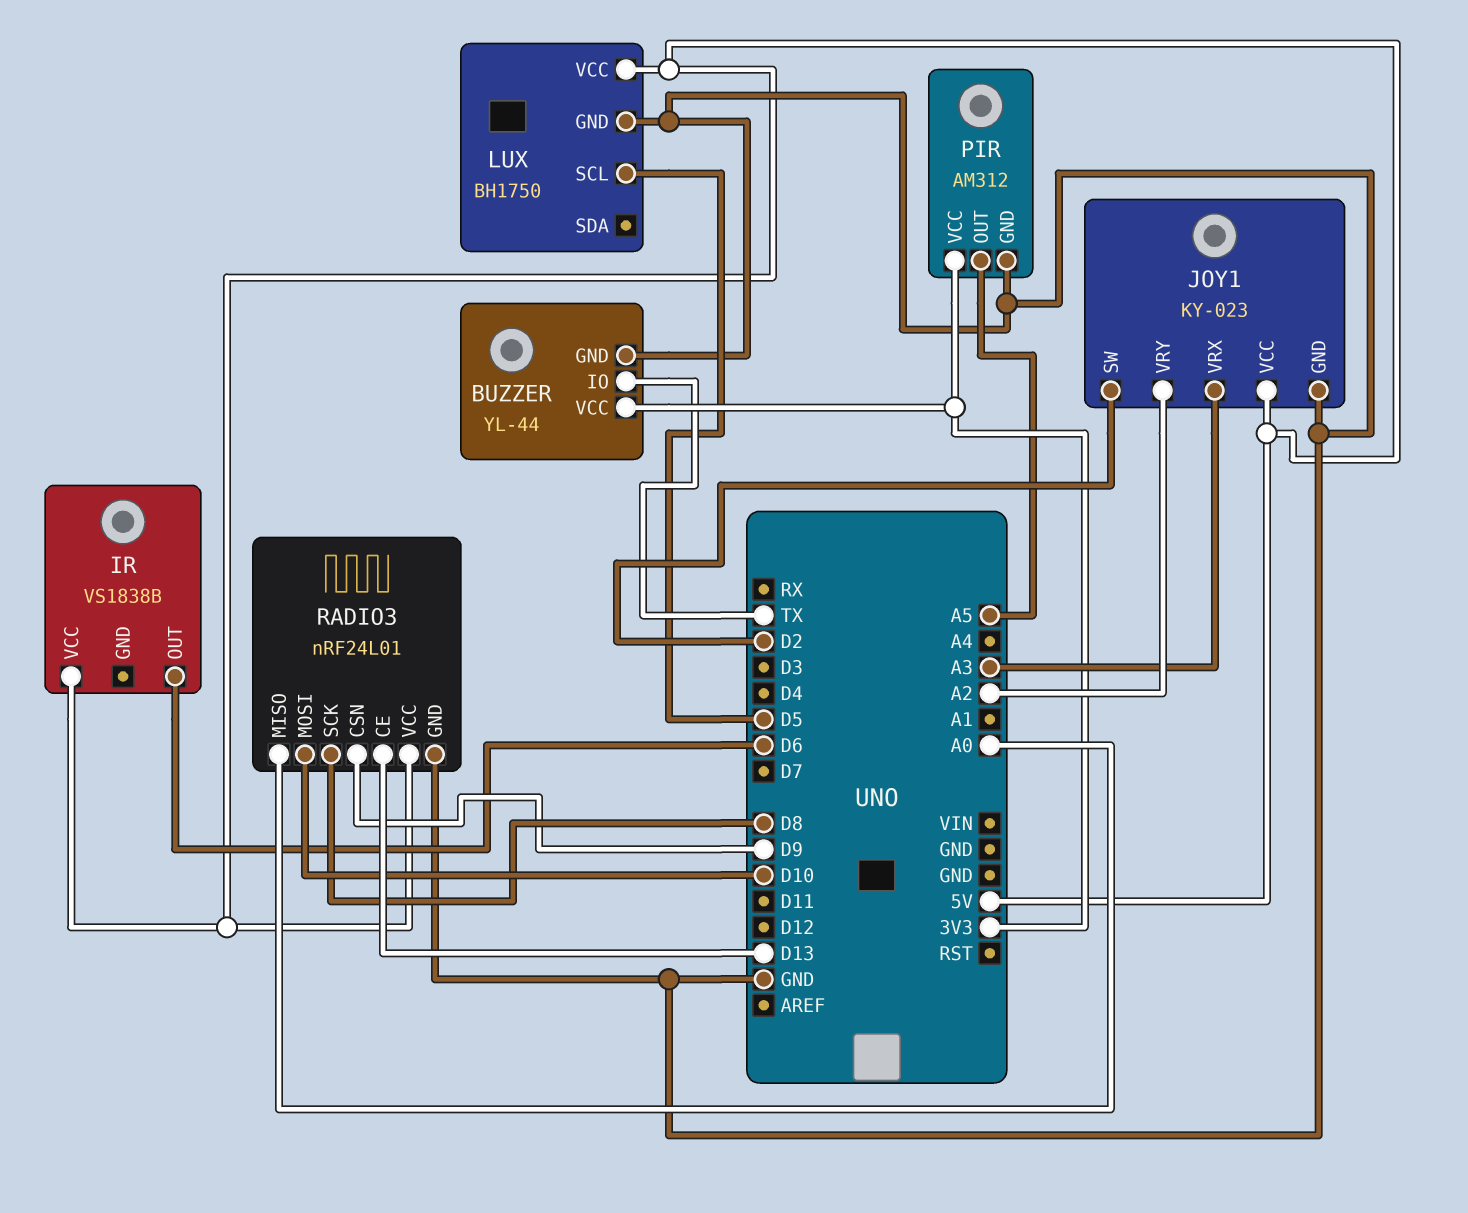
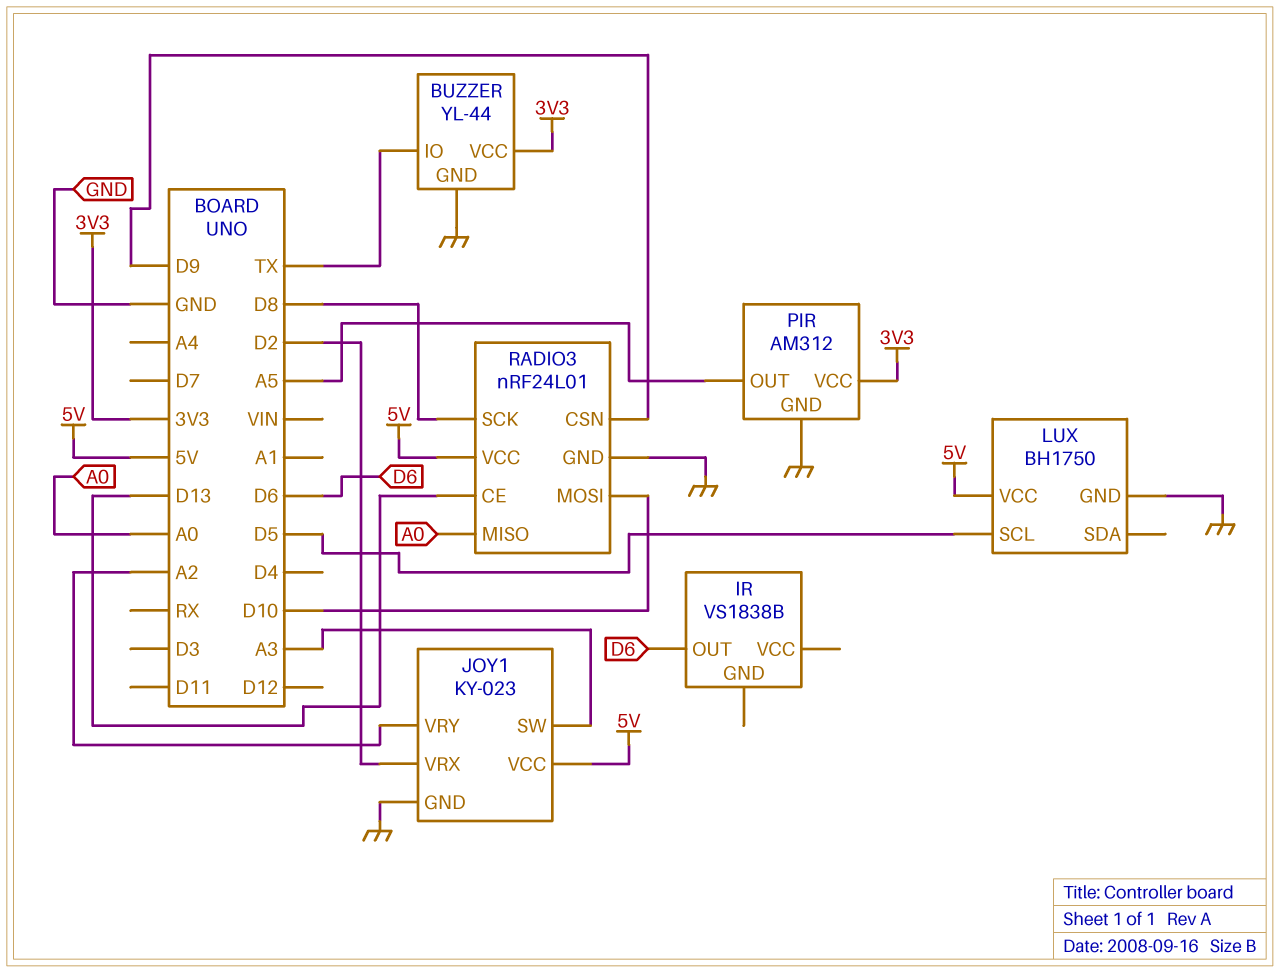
IR pin VCC: 5V -> none
JOY1 pin SW: D2 -> A3
JOY1 pin VRX: A3 -> D2

